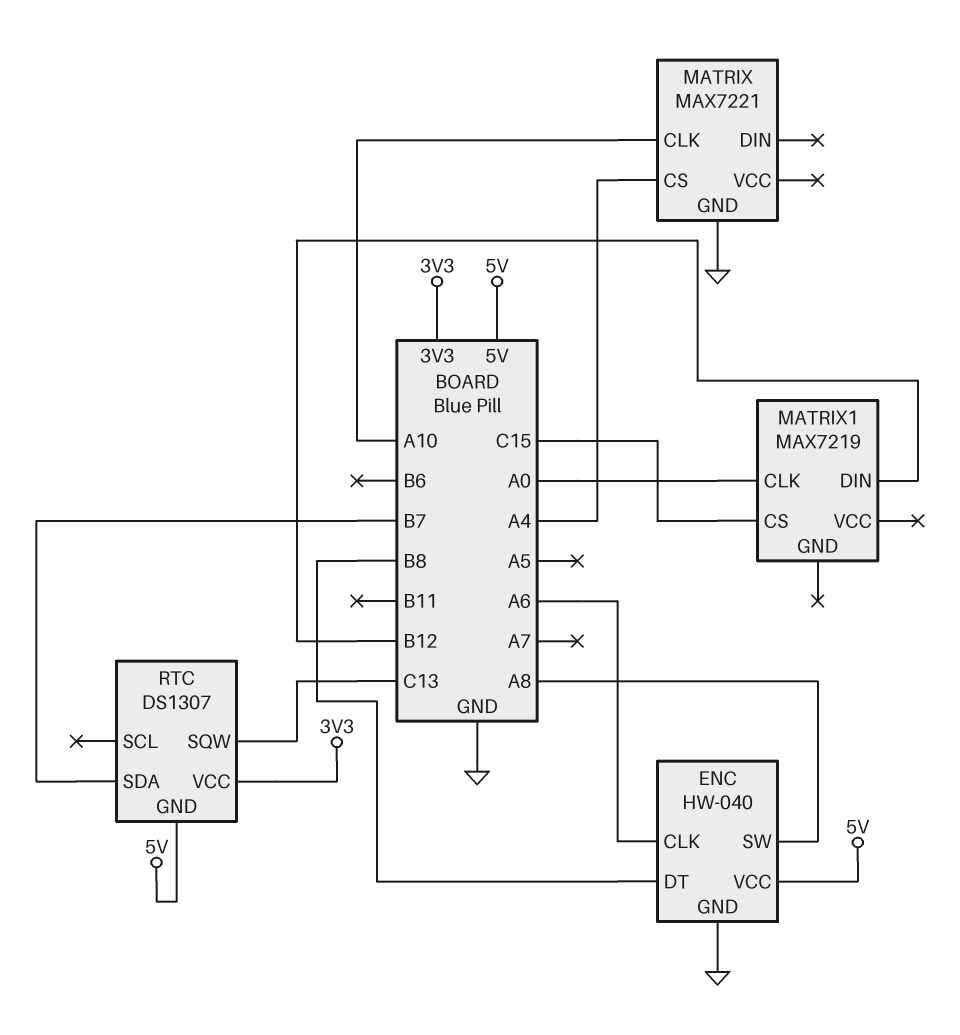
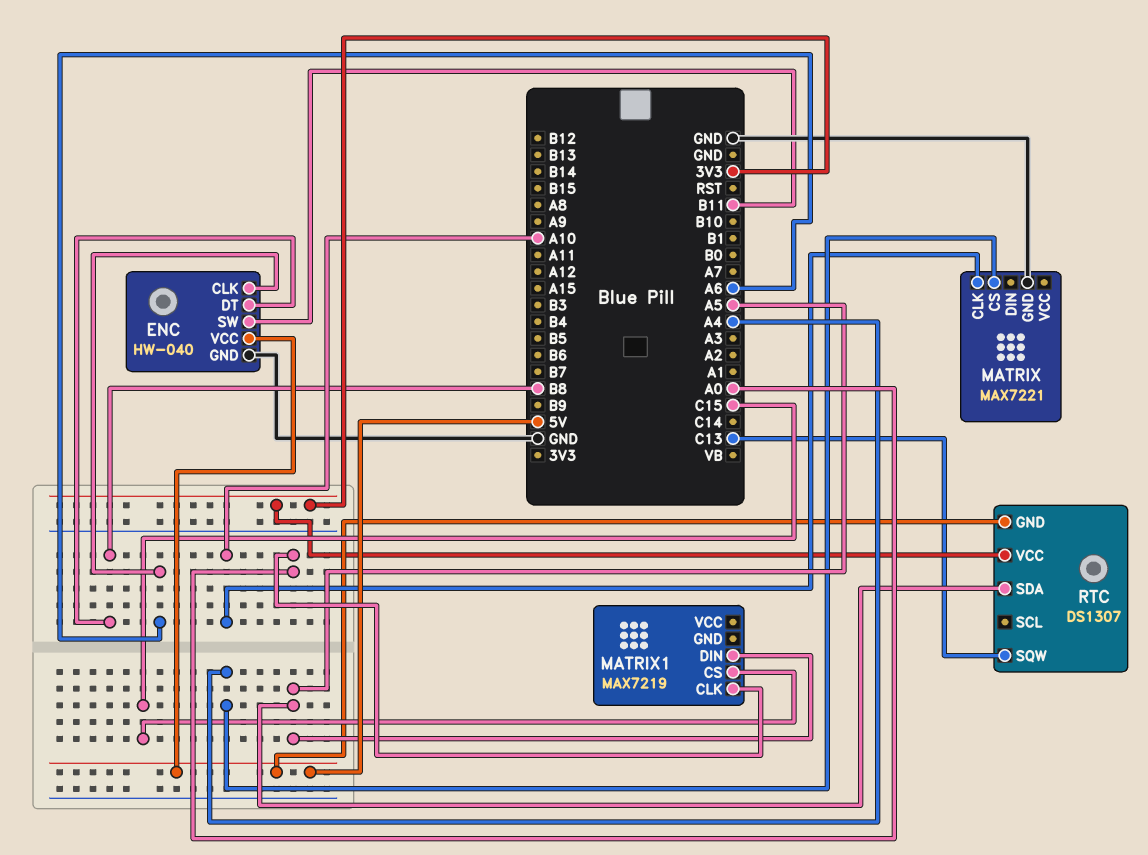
ENC pin SW: A8 -> B11
MATRIX1 pin DIN: B12 -> A5
RTC pin SDA: B7 -> A5

